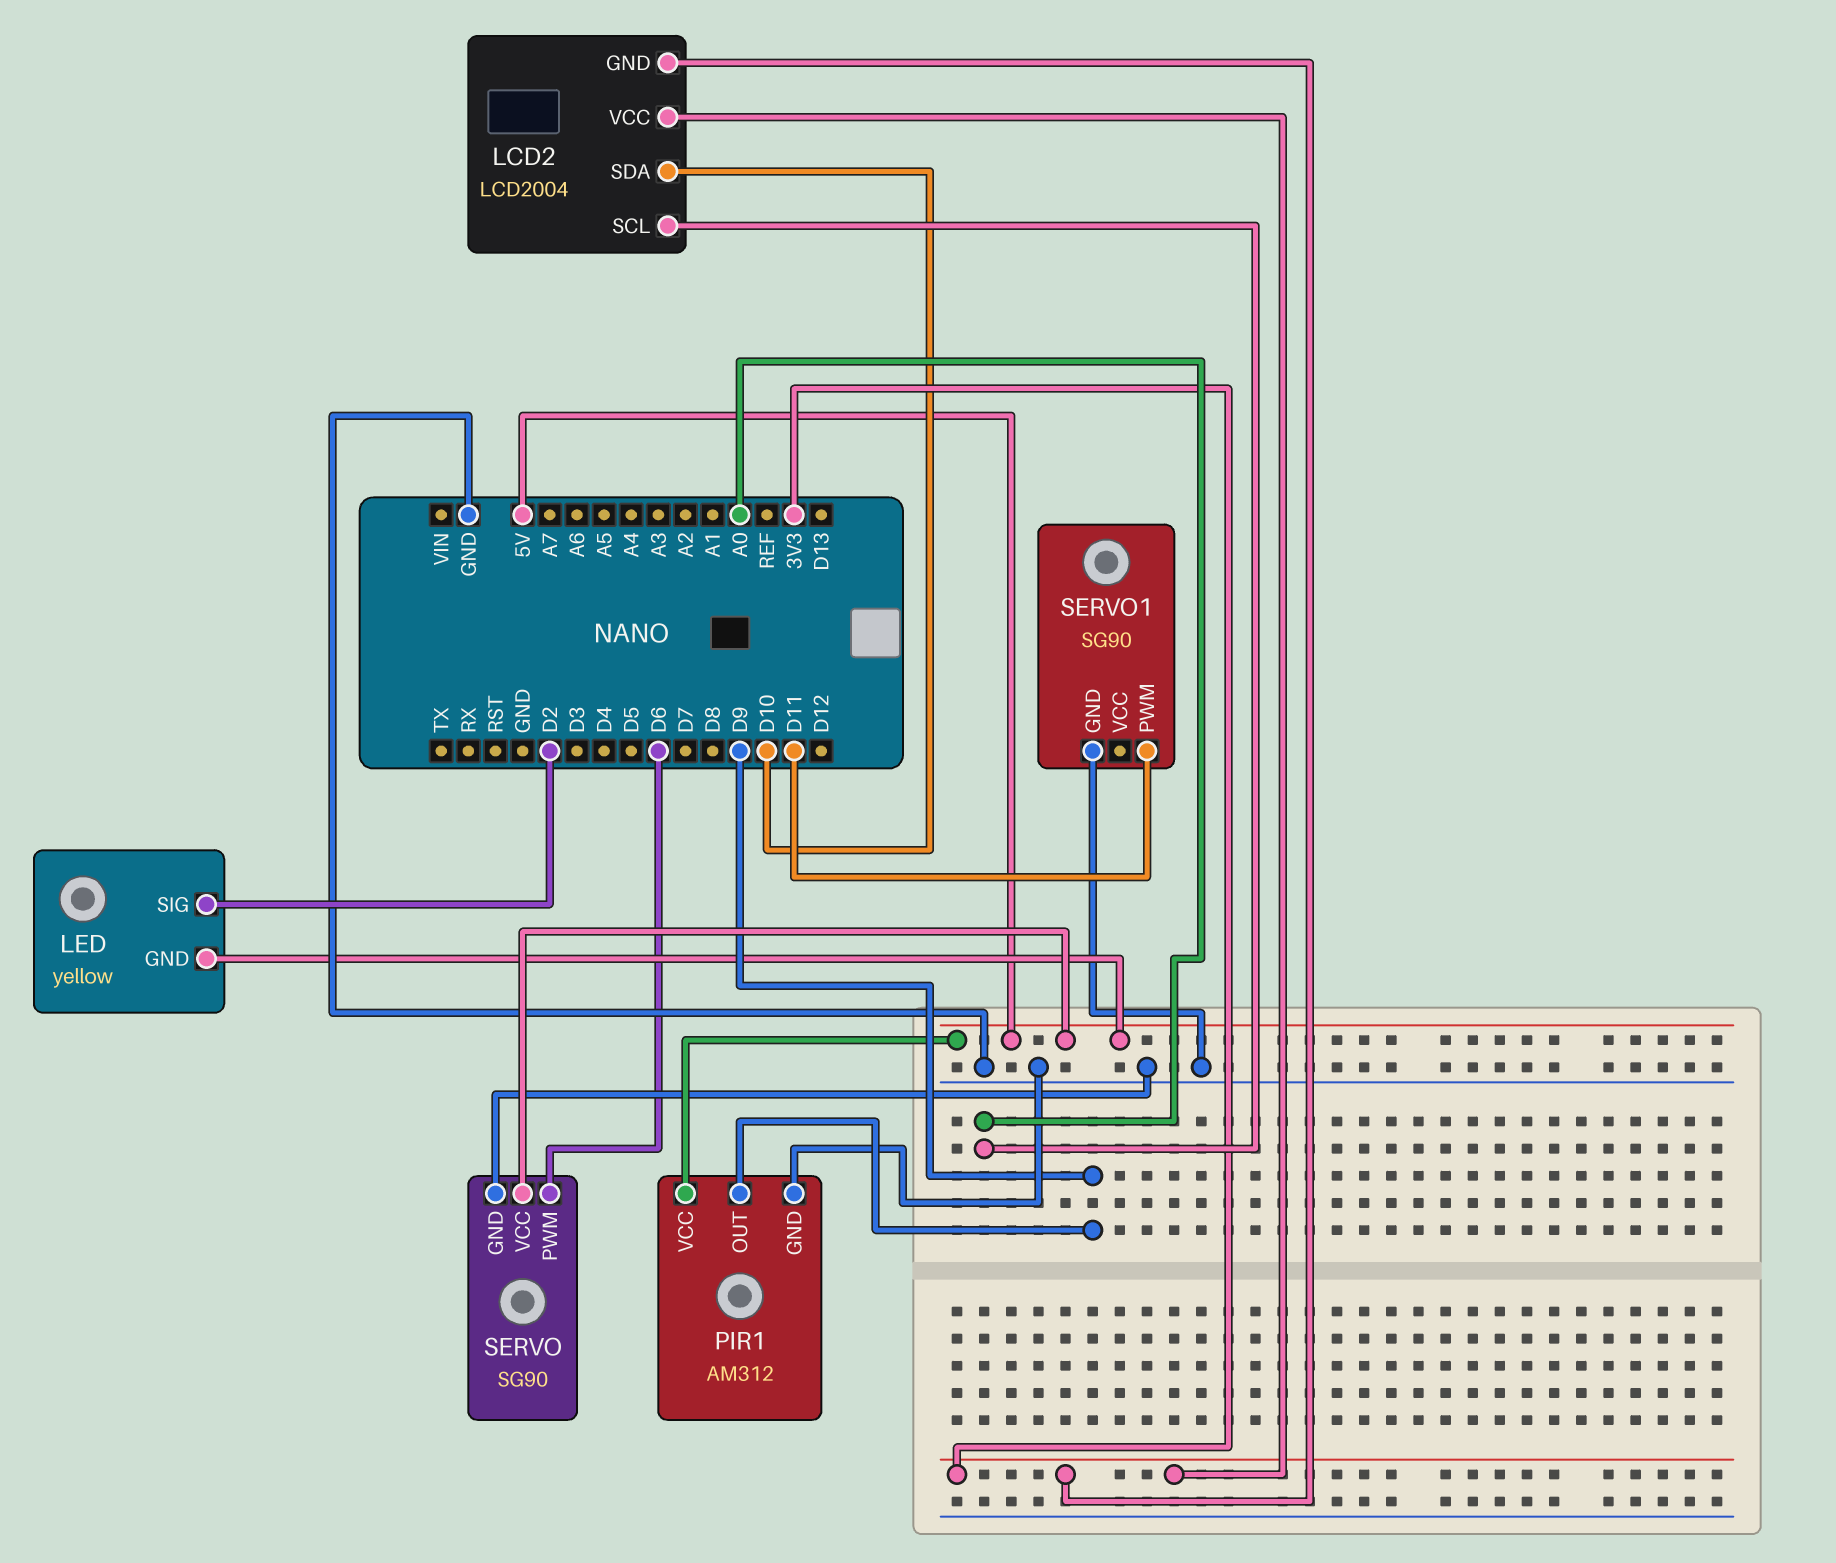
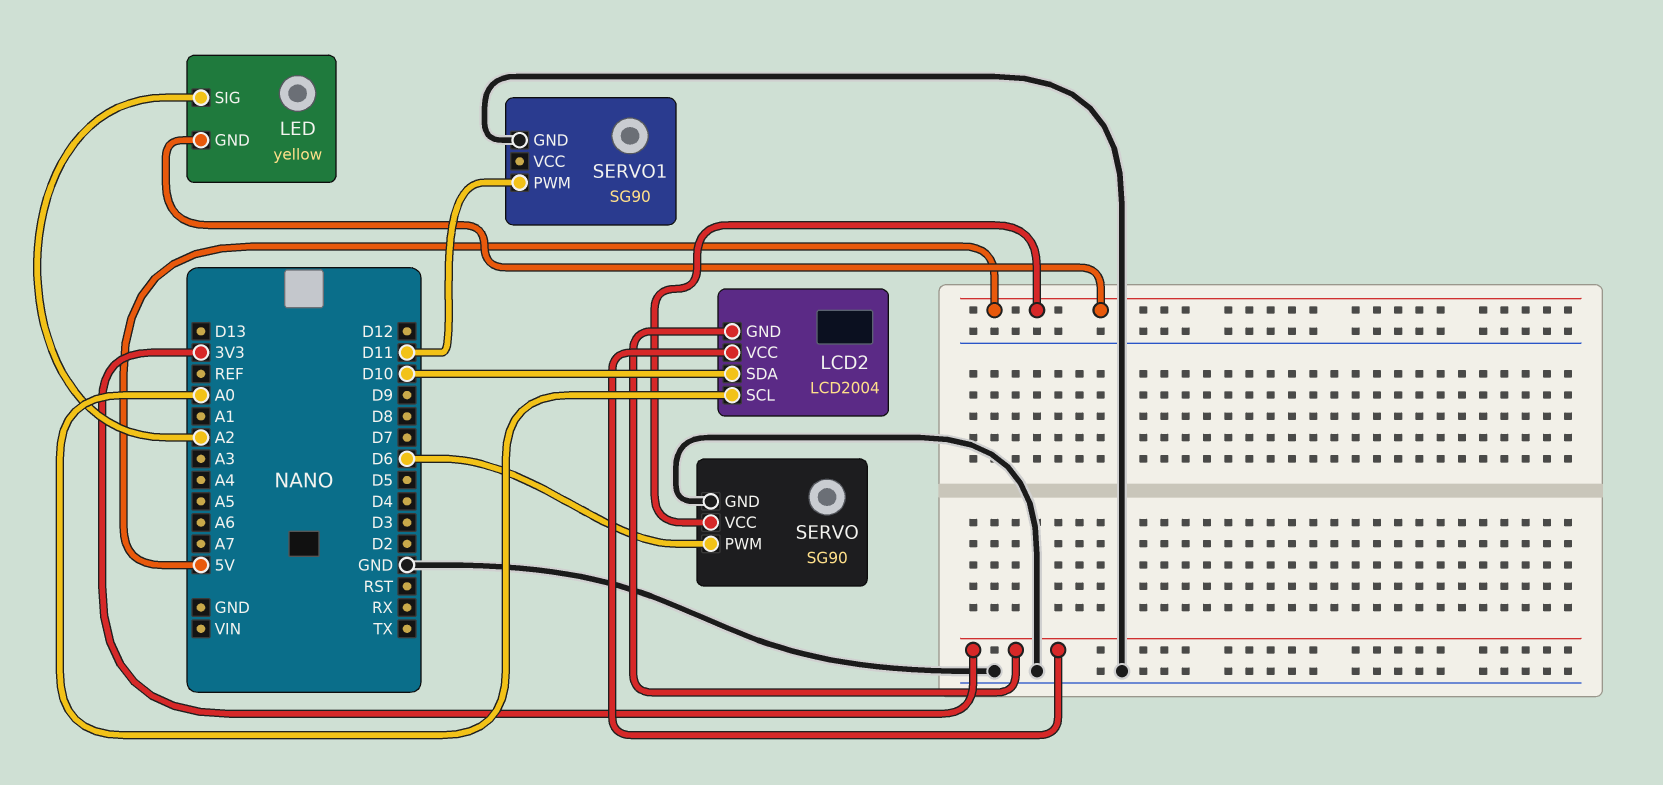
LED pin SIG: D2 -> A2
PIR1: AM312 -> none
PIR1 pin GND: GND -> none
PIR1 pin OUT: D9 -> none
PIR1 pin VCC: 5V -> none

